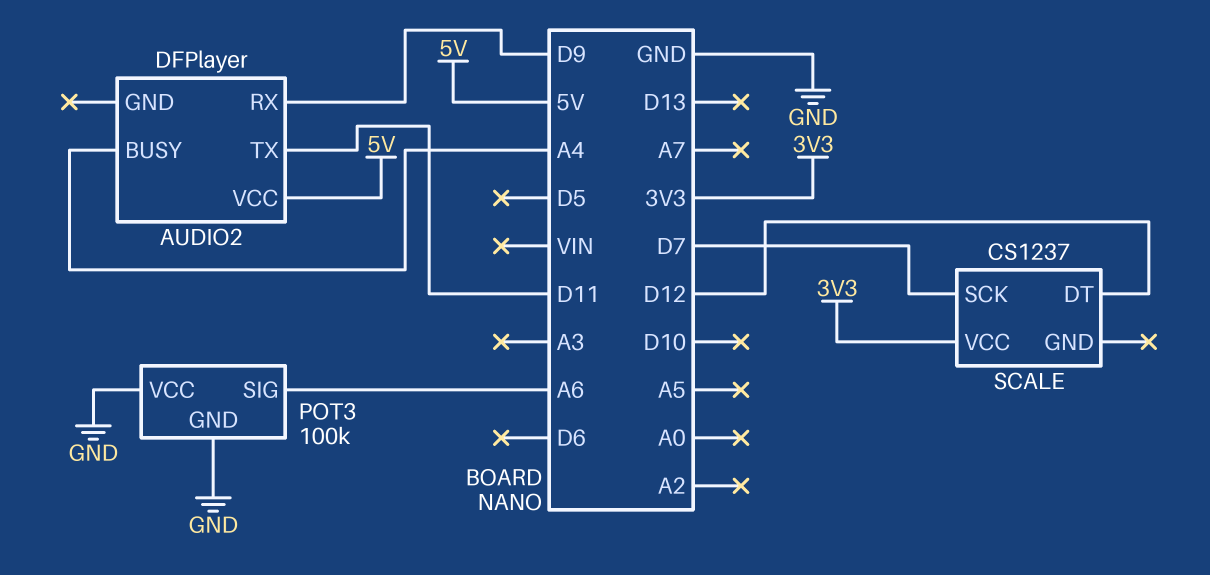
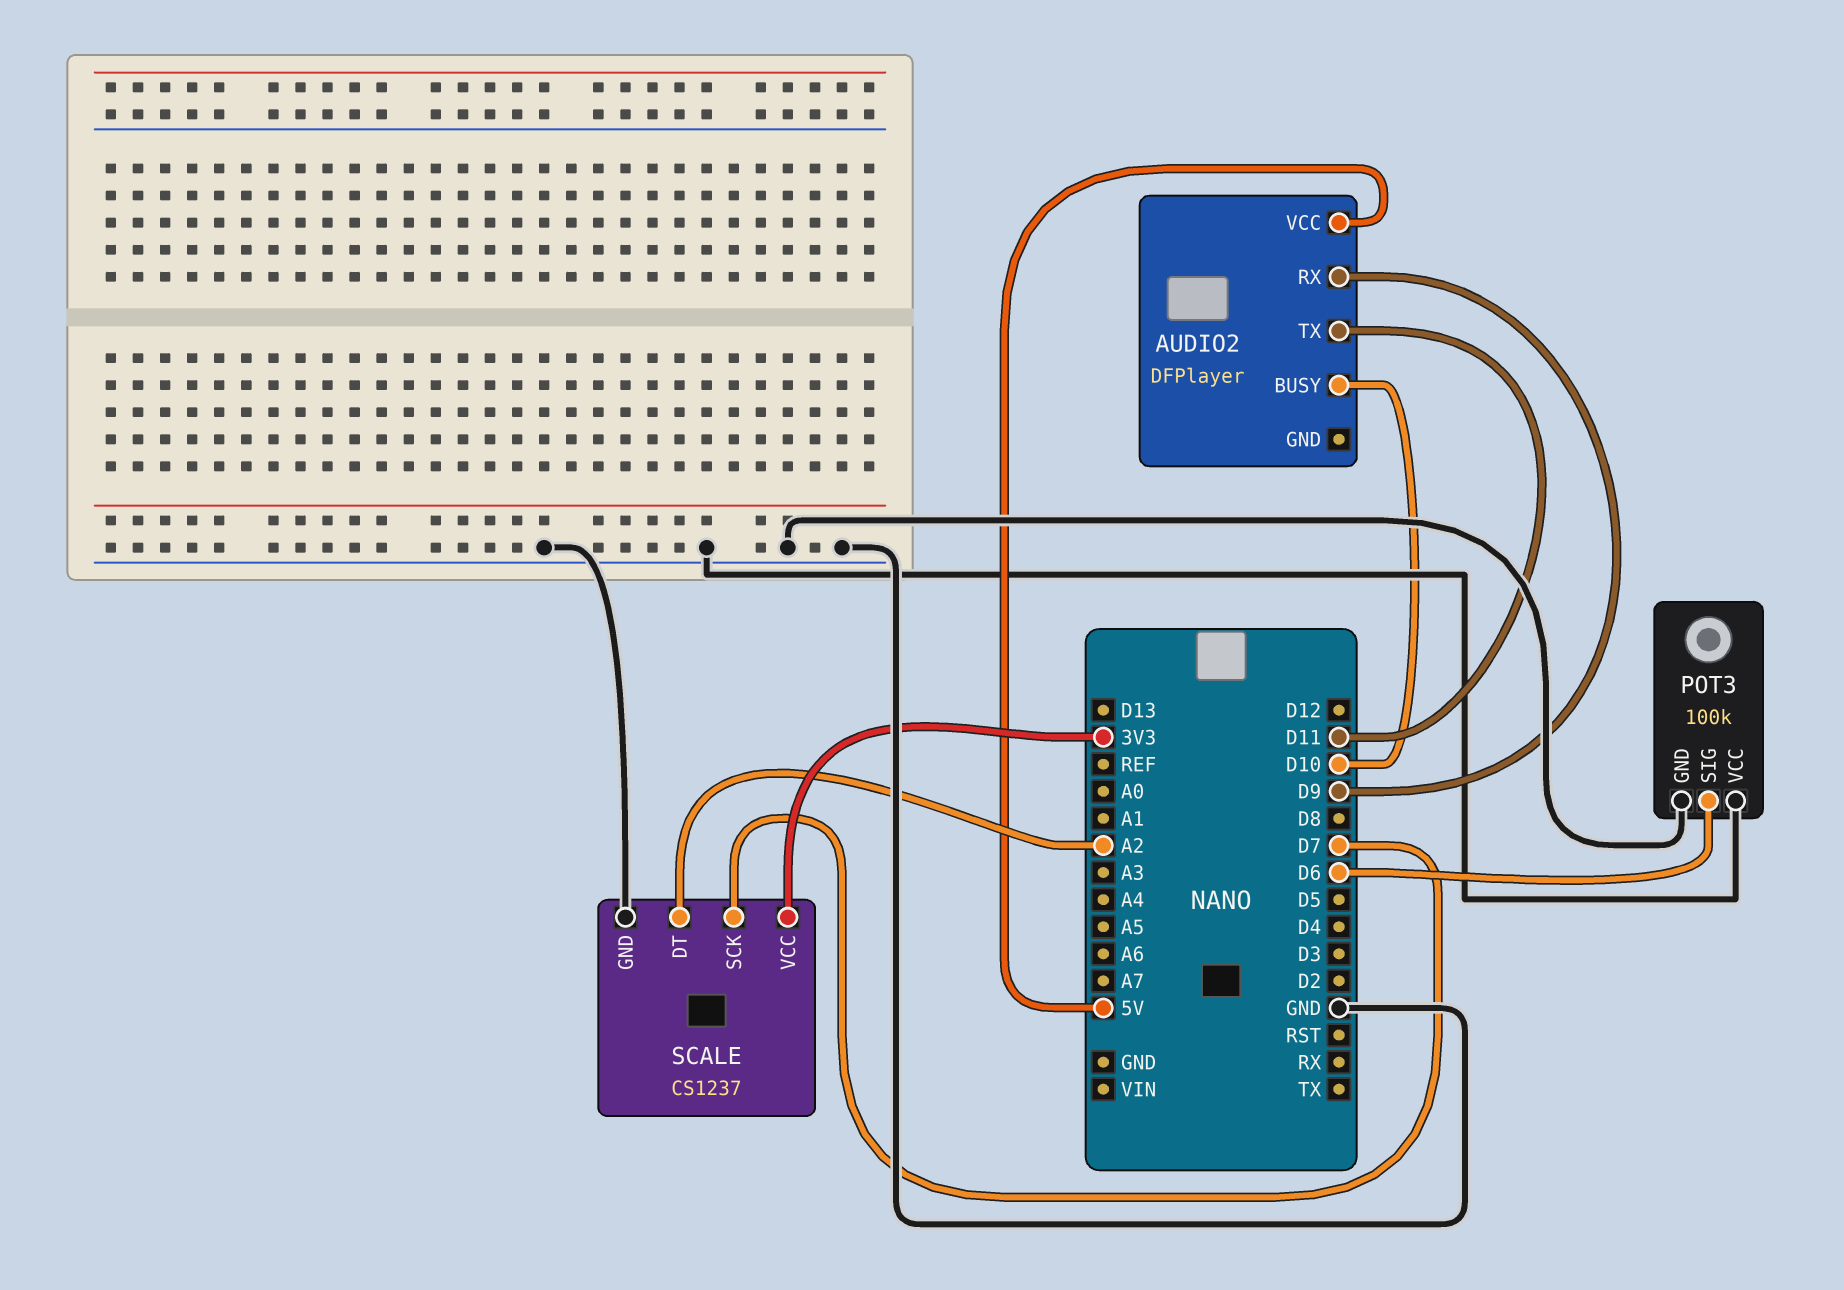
AUDIO2 pin BUSY: A4 -> D10
POT3 pin SIG: A6 -> D6
SCALE pin DT: D12 -> A2
SCALE pin GND: none -> GND

